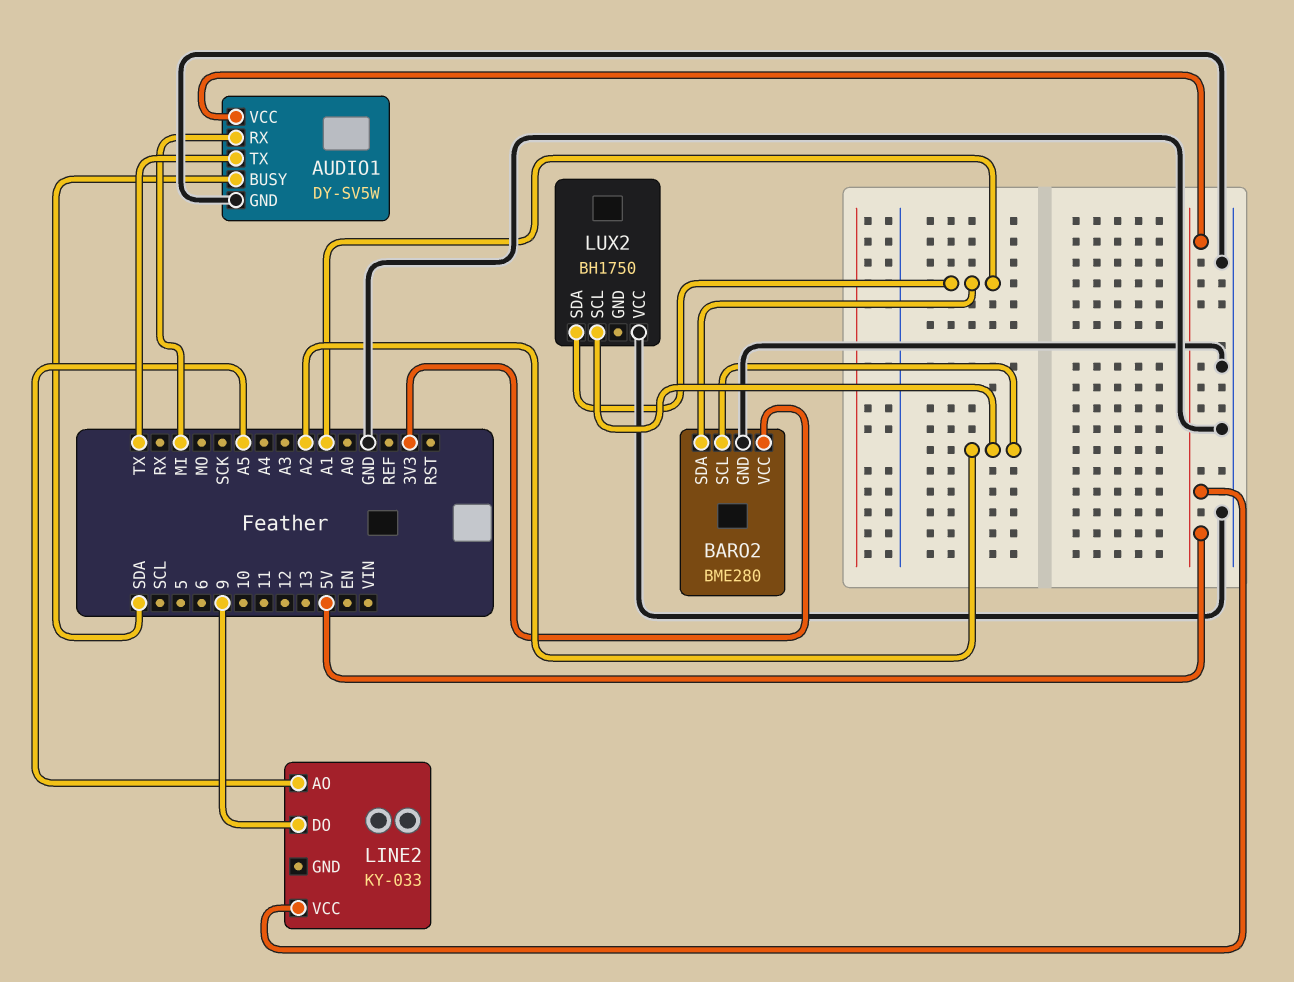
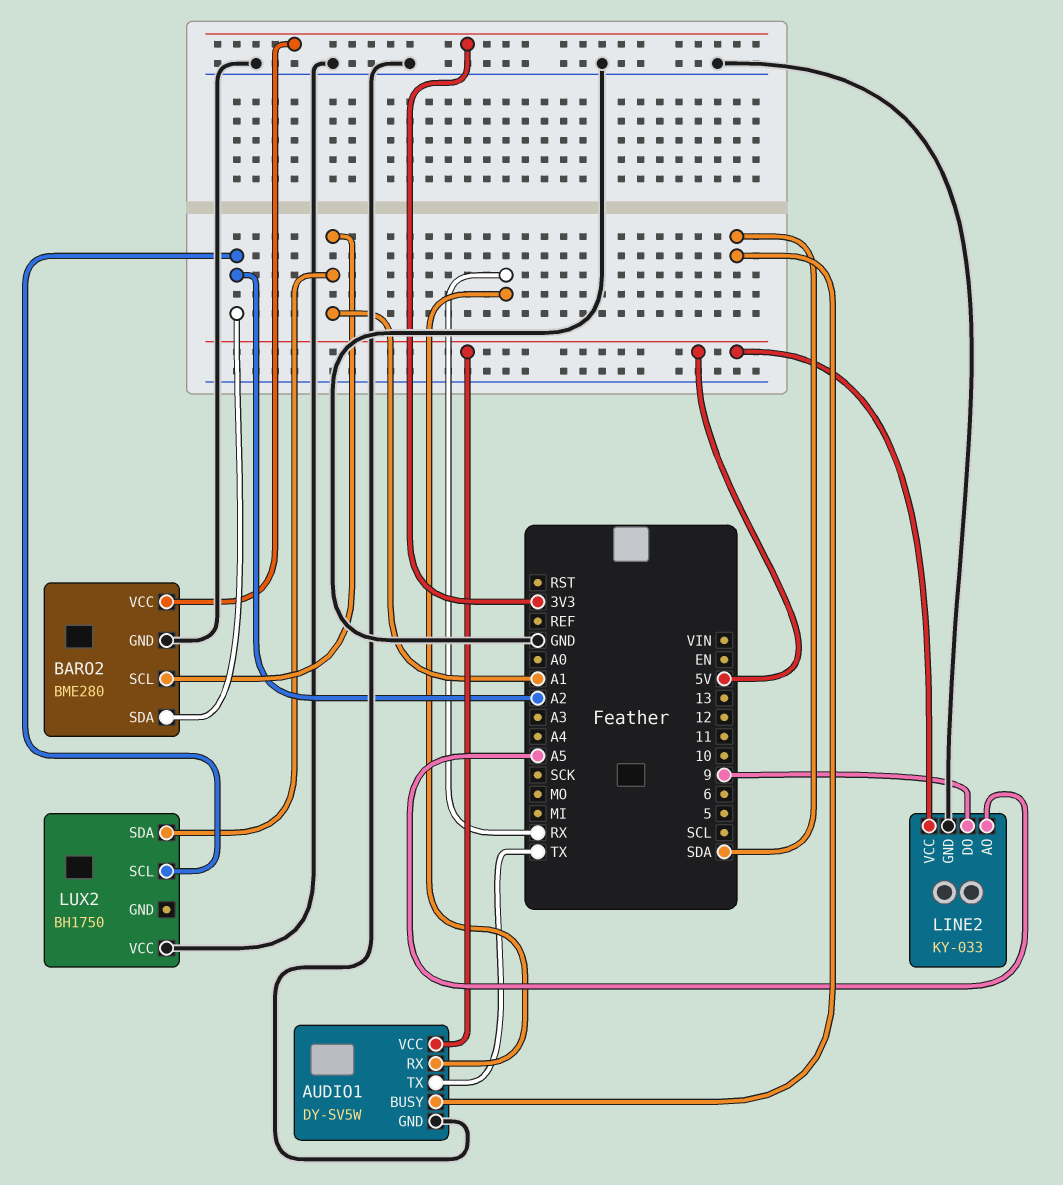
AUDIO1 pin RX: MI -> RX
BARO2 pin SCL: A2 -> A1
BARO2 pin SDA: A1 -> A2
LINE2 pin GND: none -> GND

